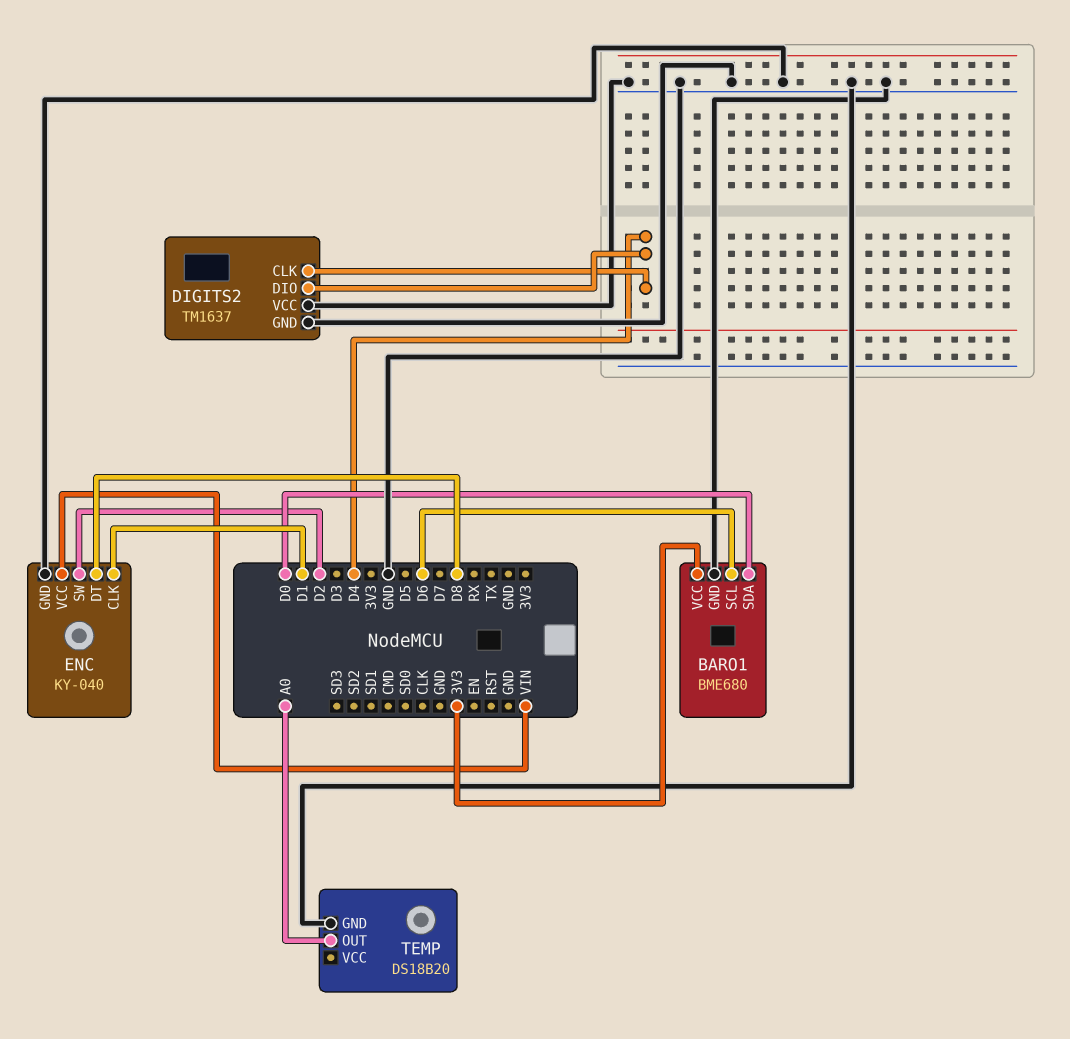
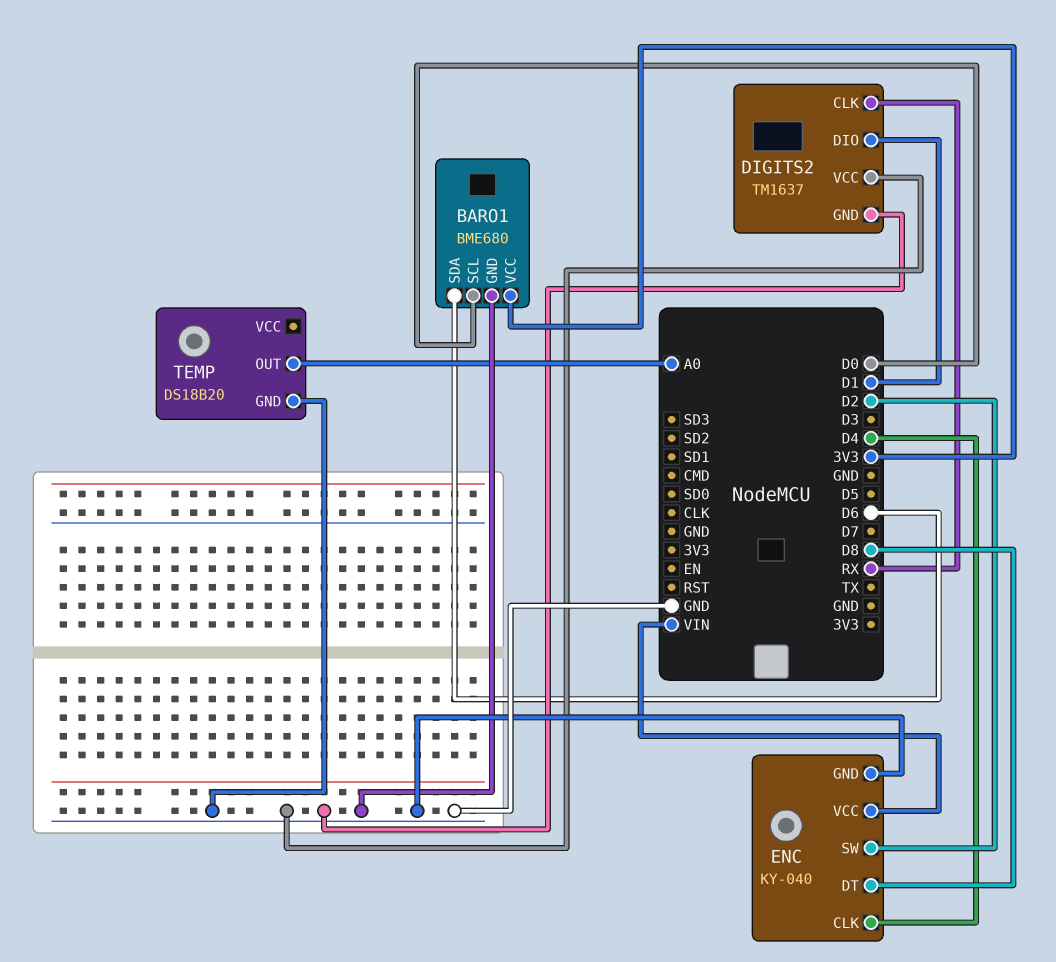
BARO1 pin SCL: D6 -> D0
BARO1 pin SDA: D0 -> D6
DIGITS2 pin CLK: D4 -> RX
DIGITS2 pin DIO: D4 -> D1
ENC pin CLK: D1 -> D4

